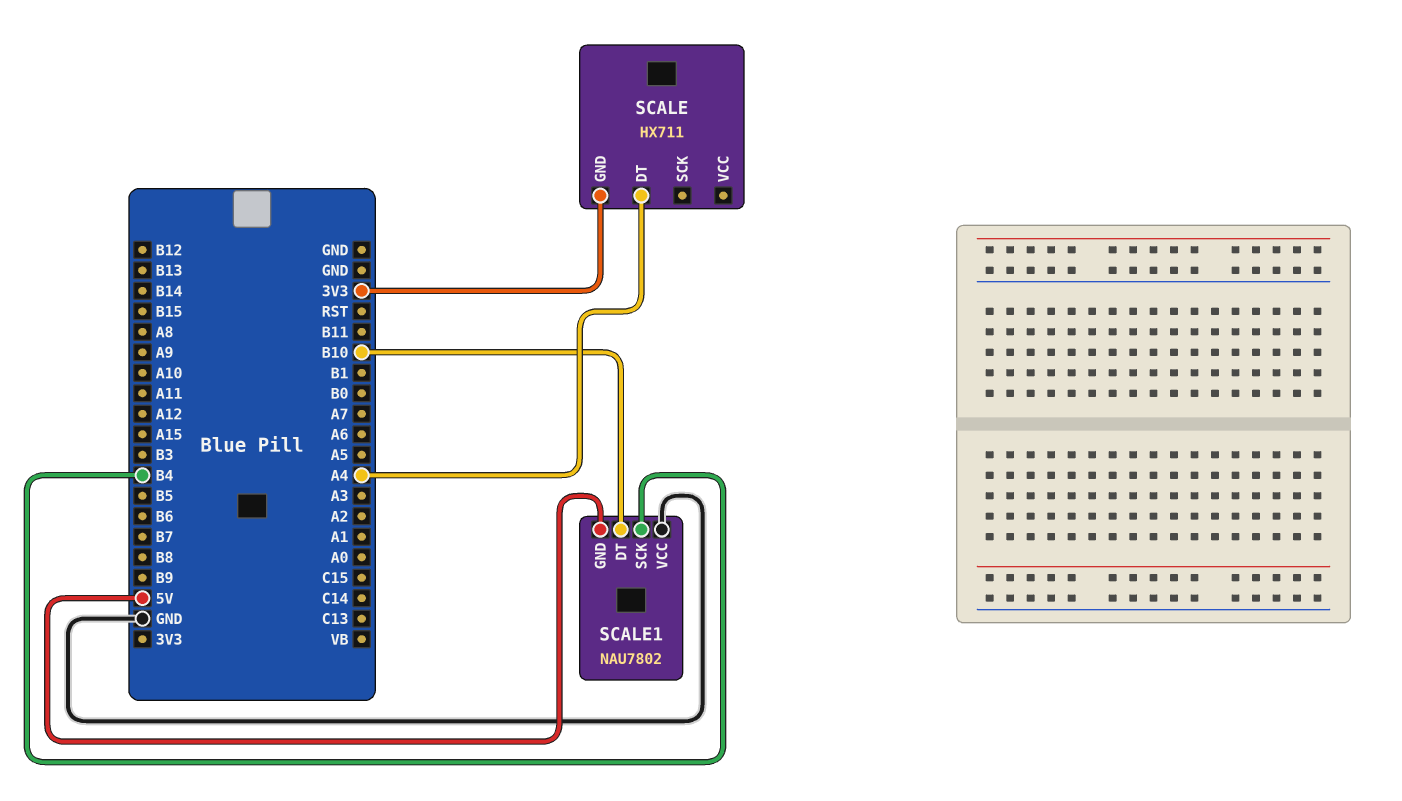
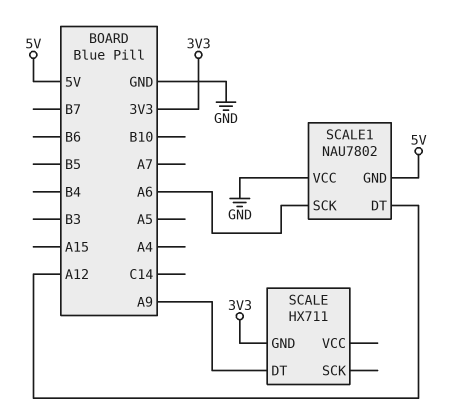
SCALE pin DT: A4 -> A9
SCALE1 pin DT: B10 -> A12
SCALE1 pin SCK: B4 -> A6

